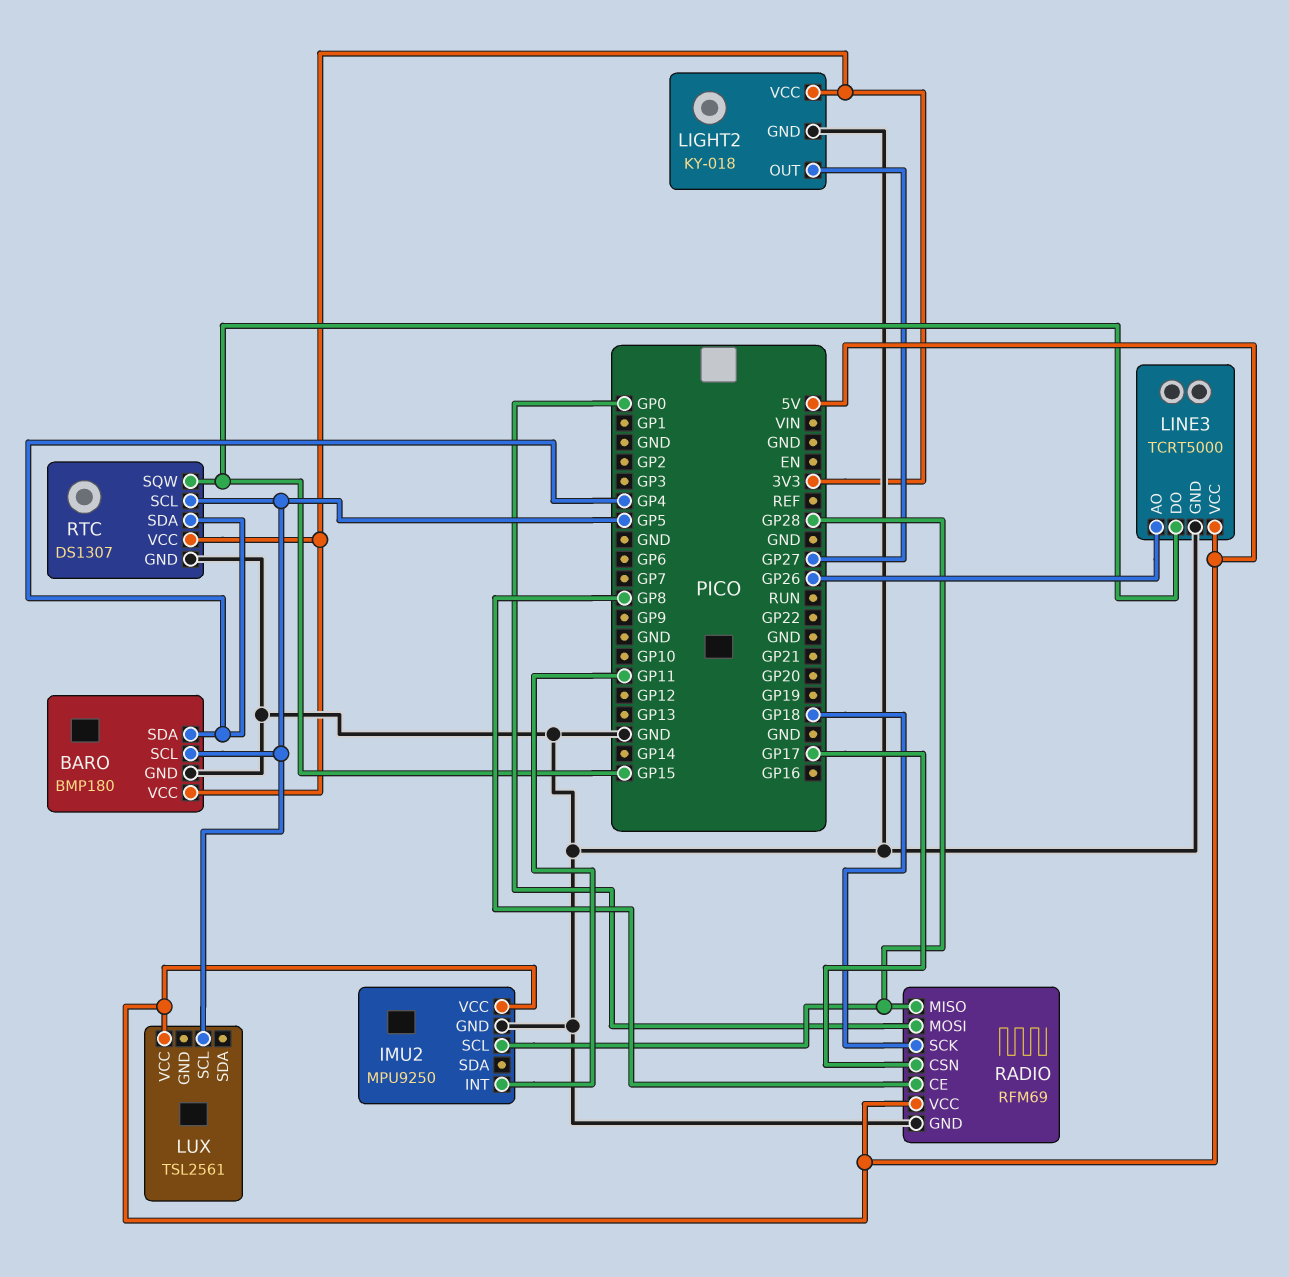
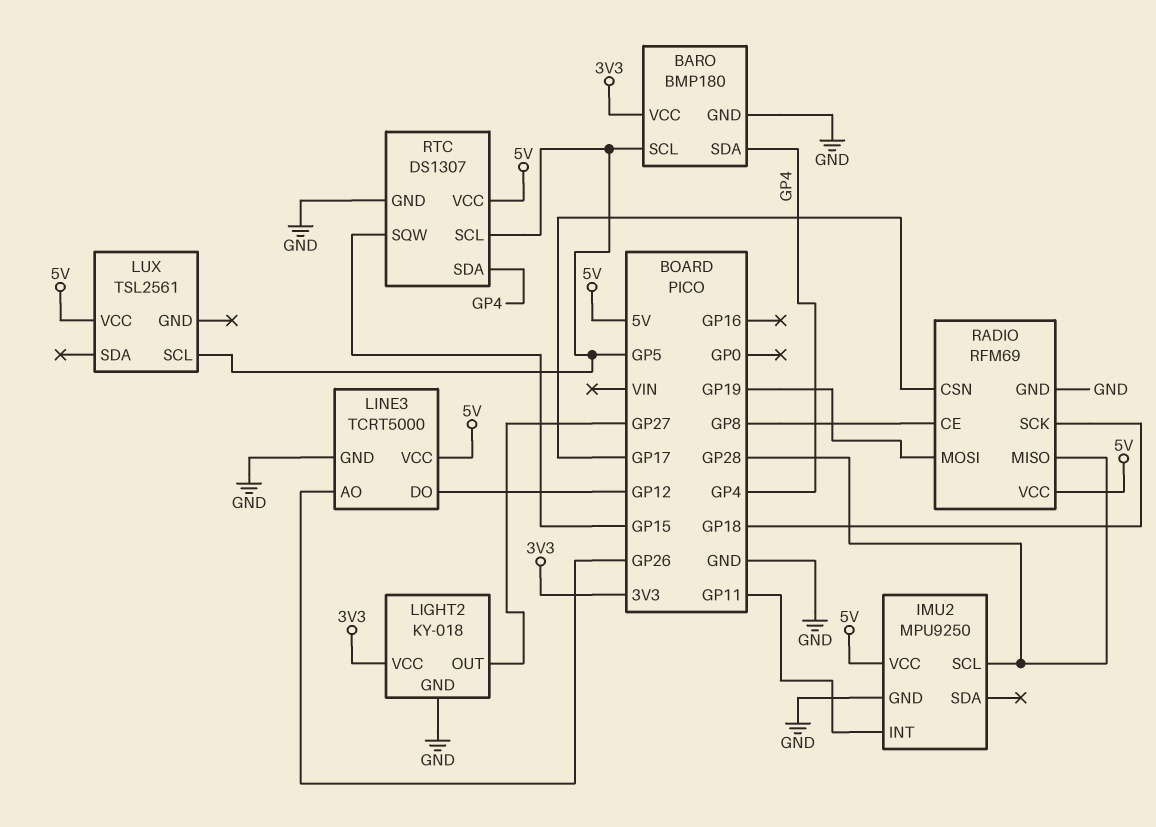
LINE3 pin DO: GP15 -> GP12
RADIO pin MOSI: GP0 -> GP19
RTC pin VCC: 3V3 -> 5V

